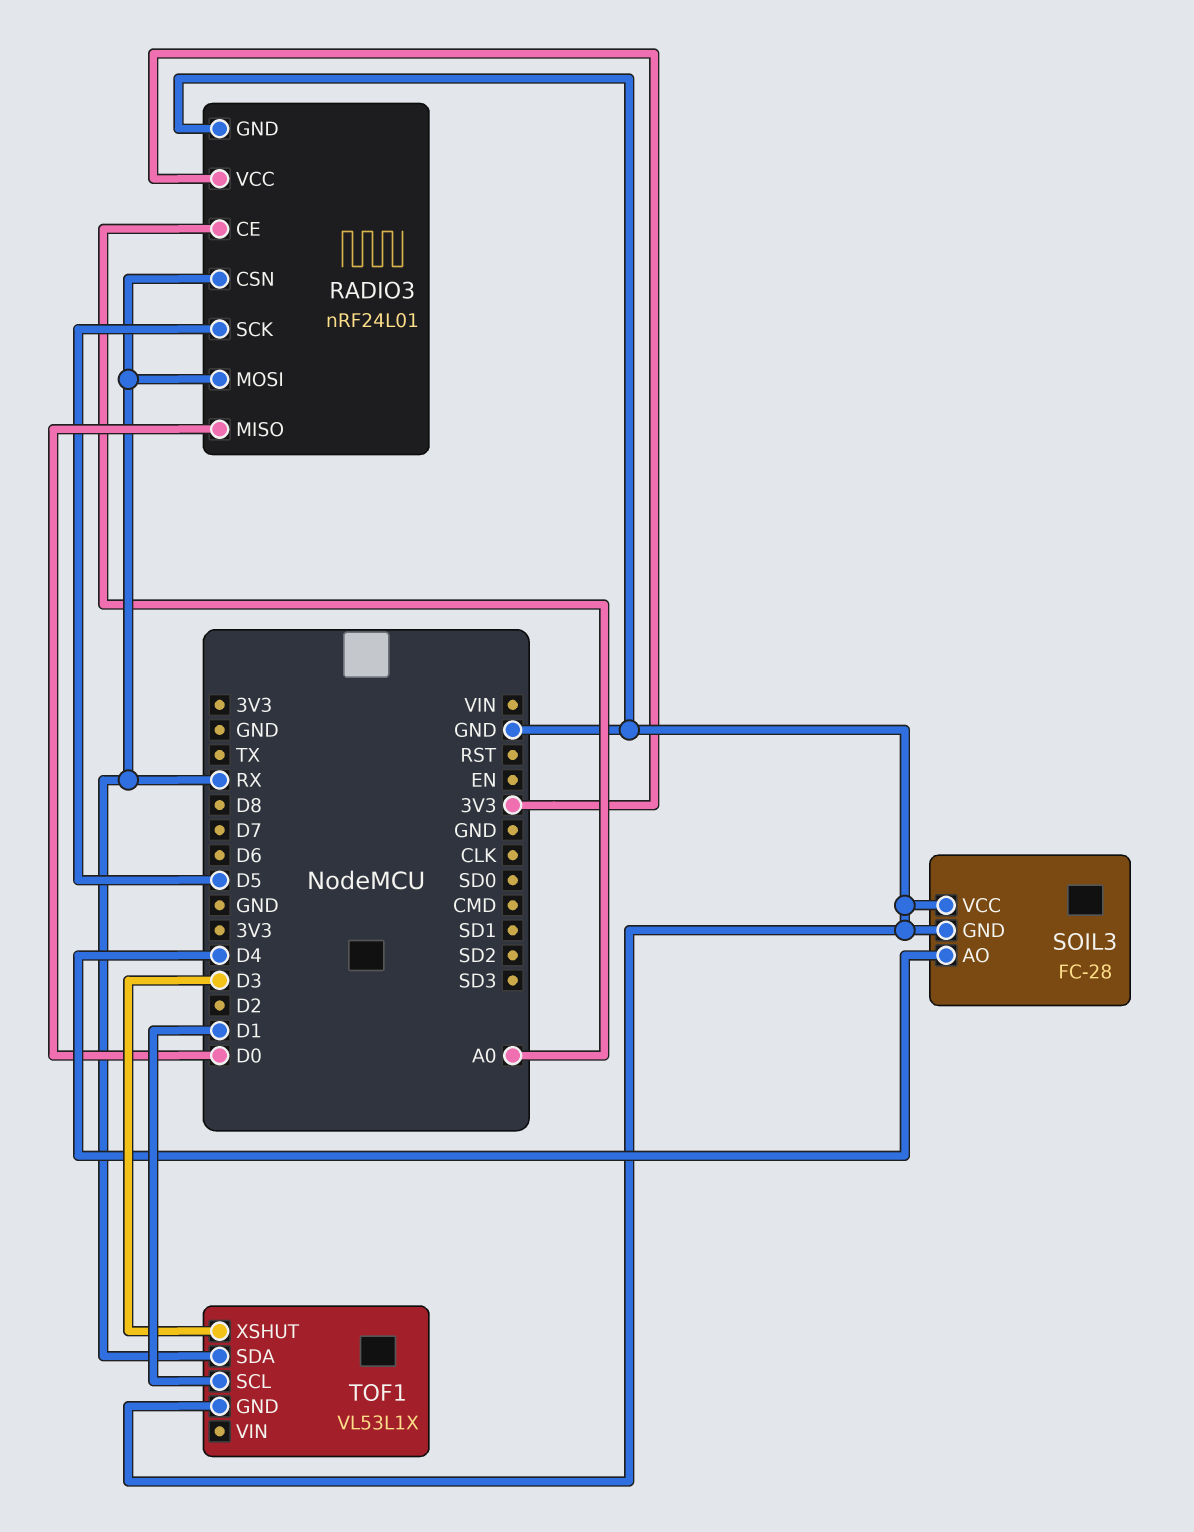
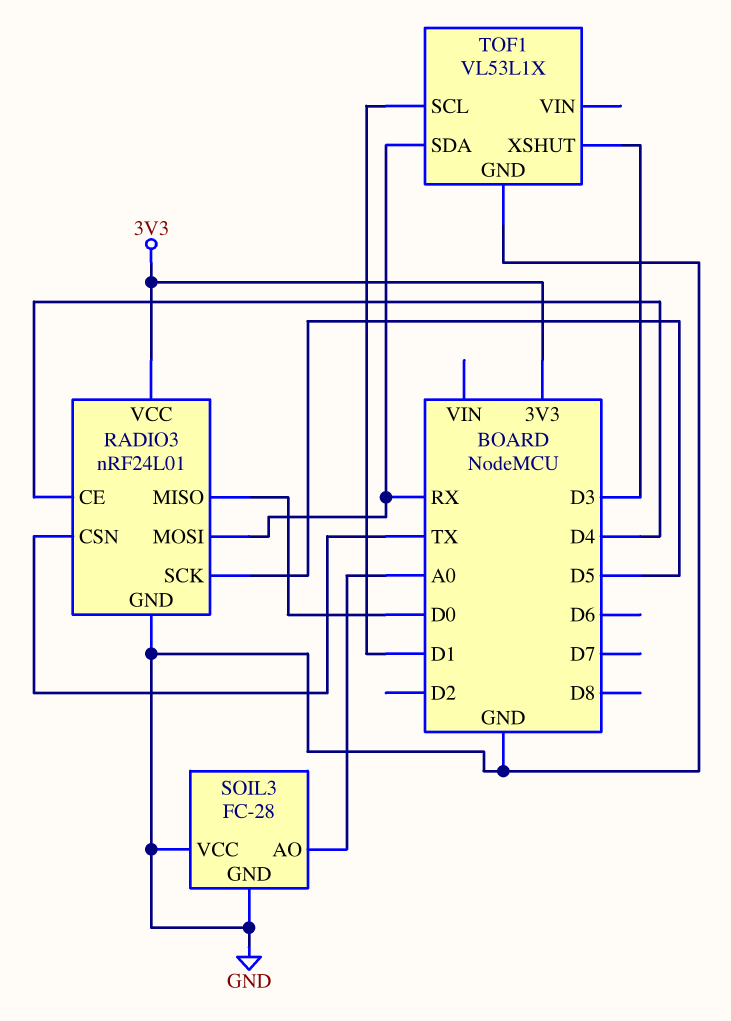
RADIO3 pin CE: A0 -> D4
RADIO3 pin CSN: RX -> TX
SOIL3 pin AO: D4 -> A0

